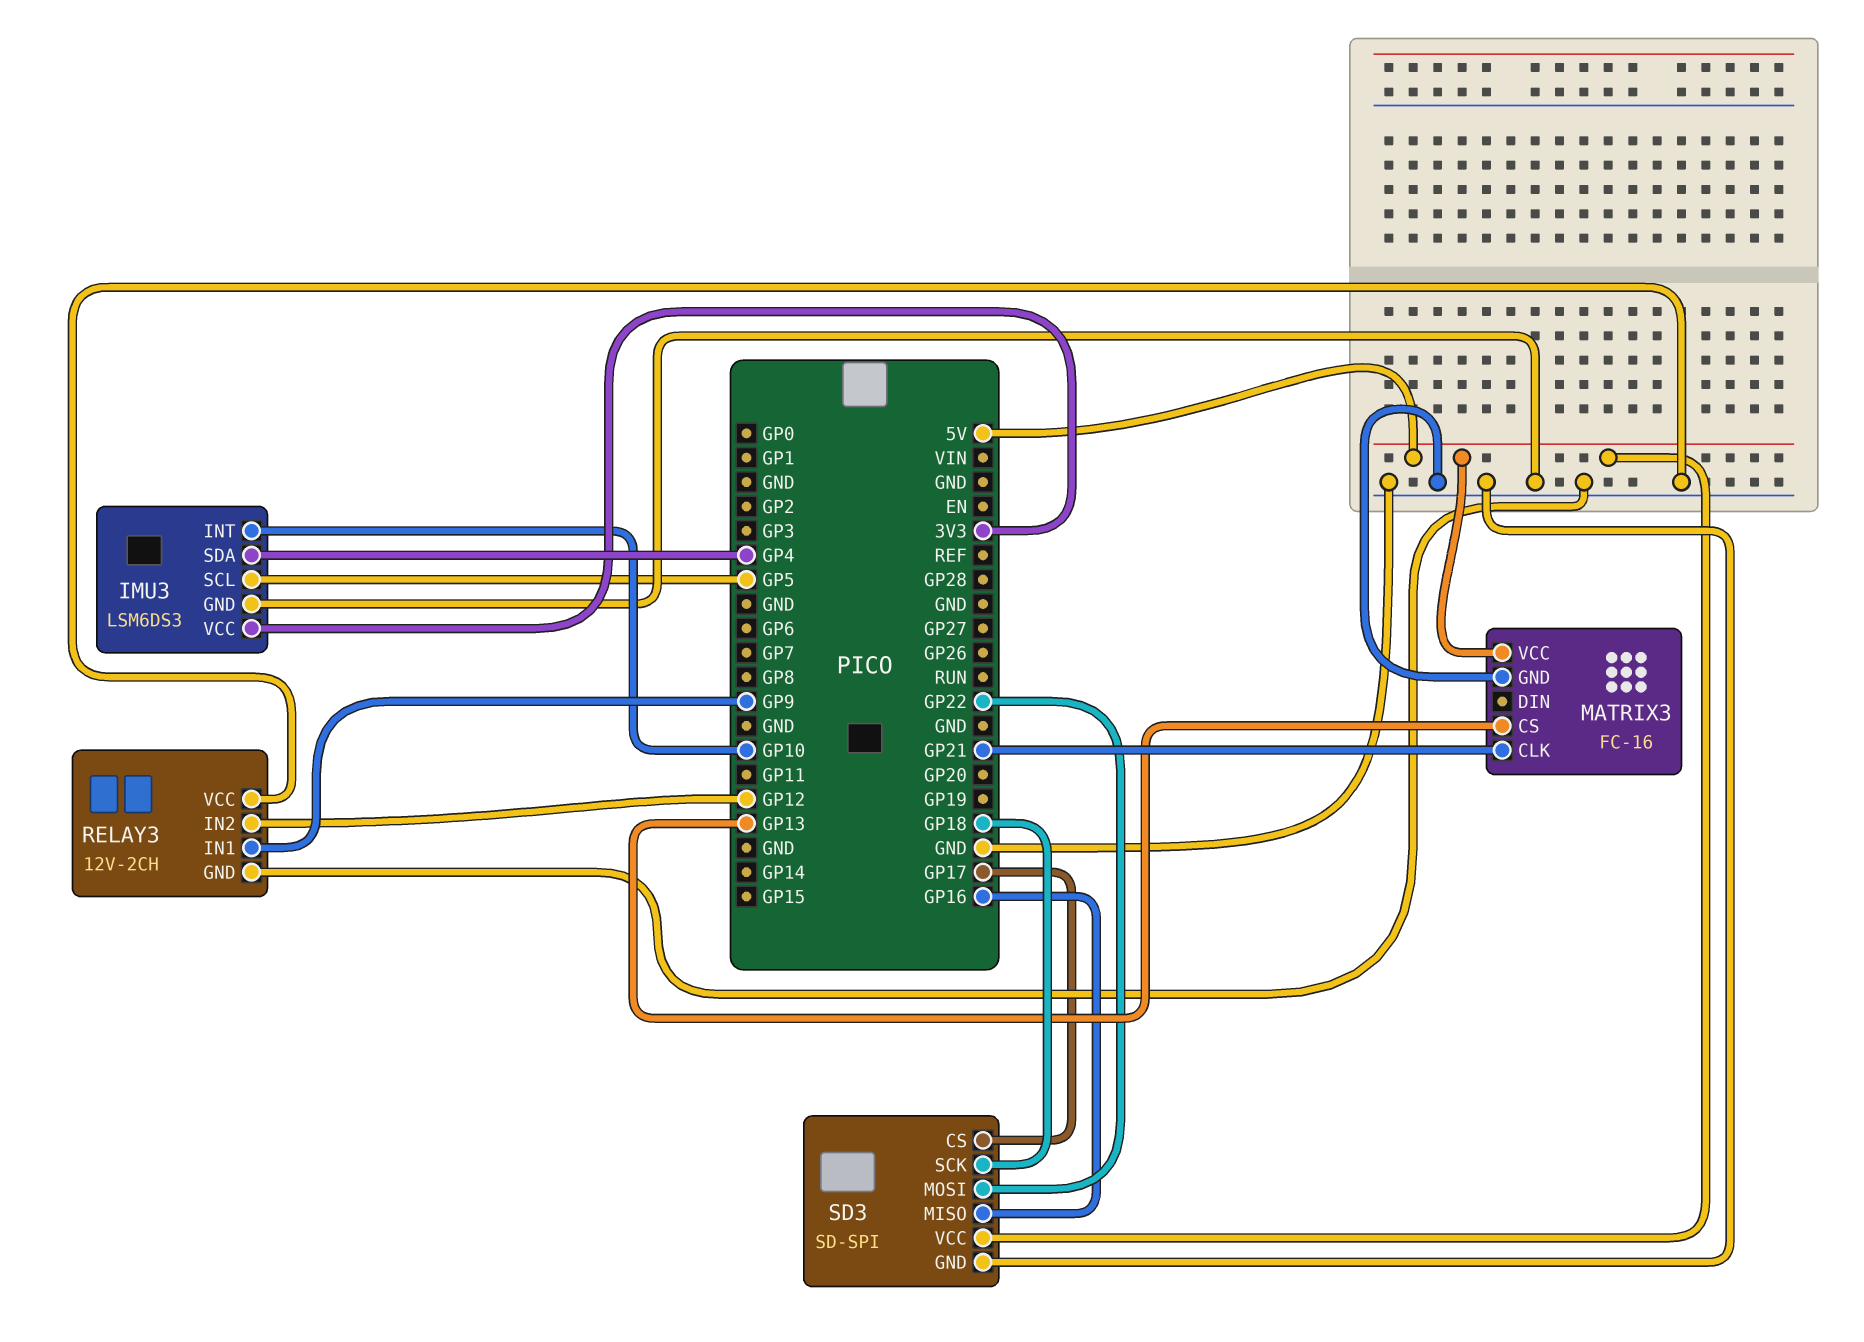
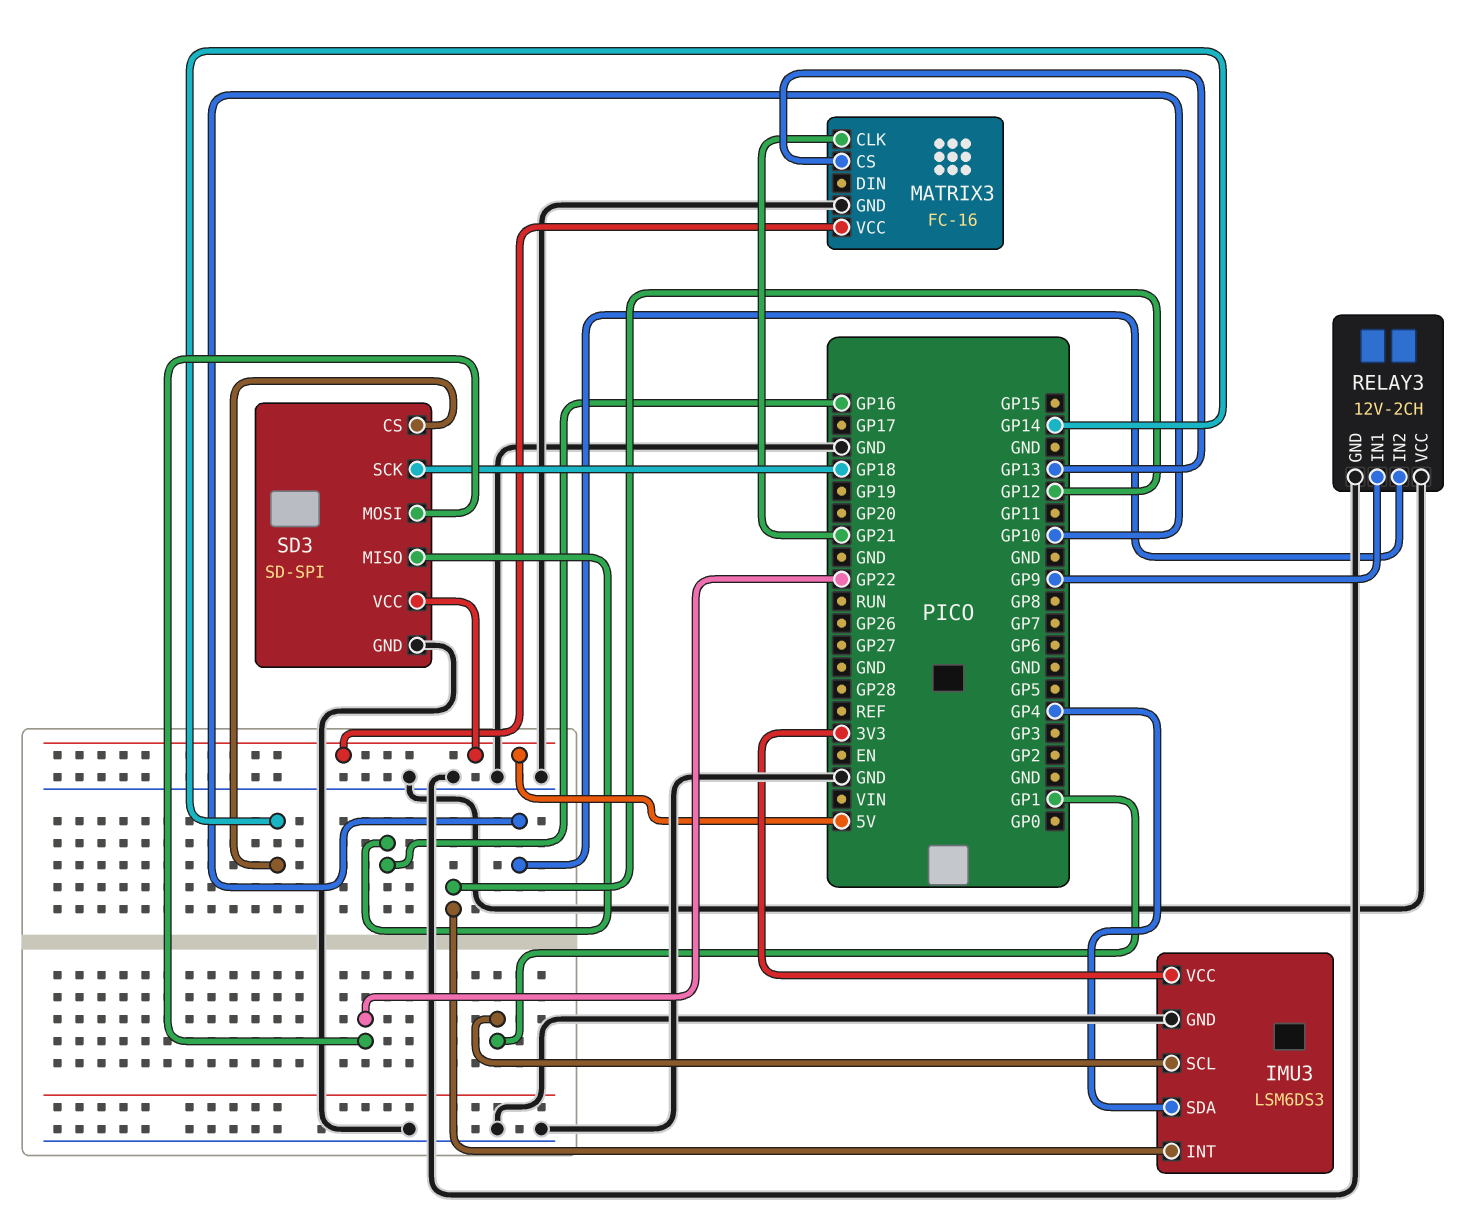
IMU3 pin INT: GP10 -> GP12
IMU3 pin SCL: GP5 -> GP1
RELAY3 pin IN2: GP12 -> GP10
SD3 pin CS: GP17 -> GP14

